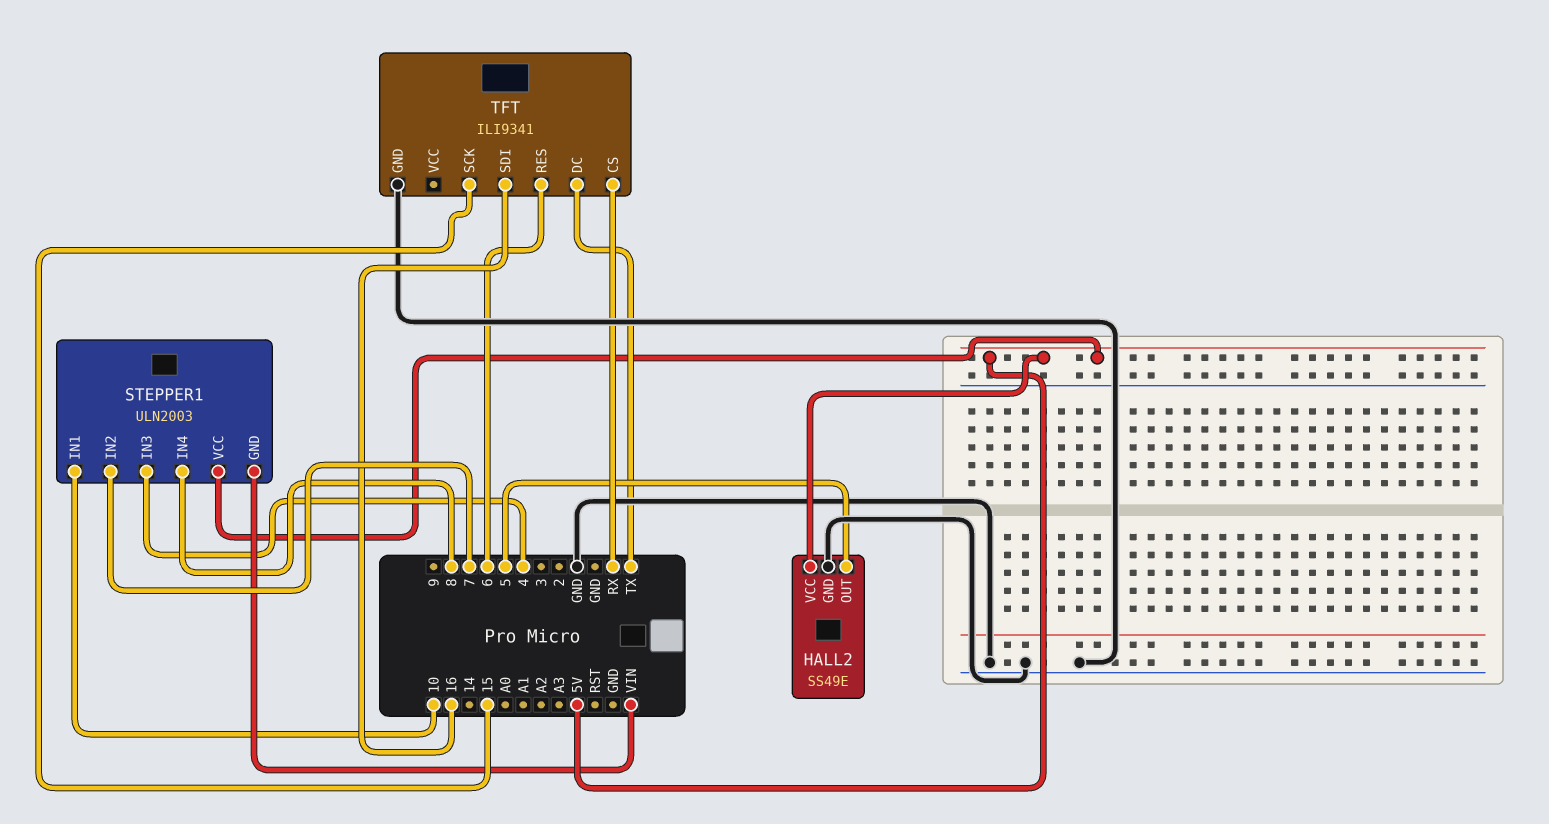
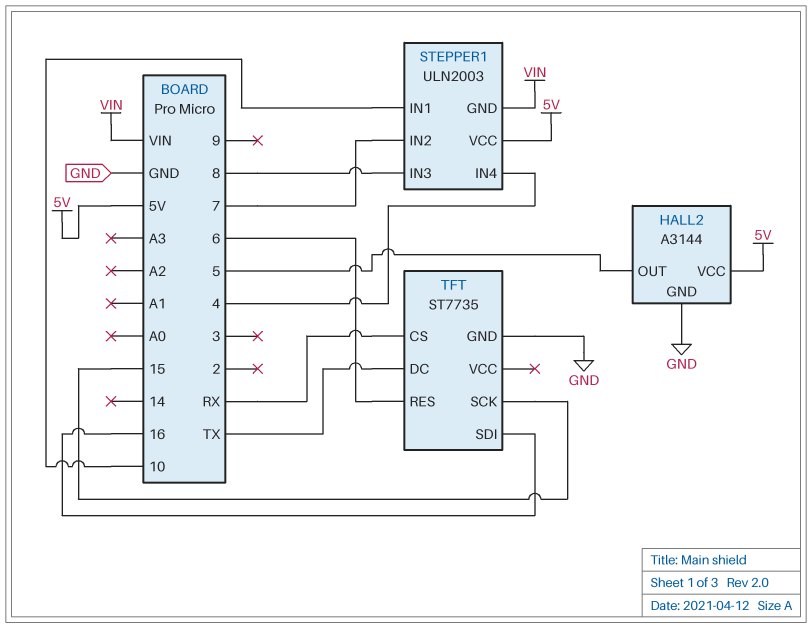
HALL2: SS49E -> A3144
STEPPER1 pin IN3: 4 -> 8
STEPPER1 pin IN4: 8 -> 4
TFT: ILI9341 -> ST7735

